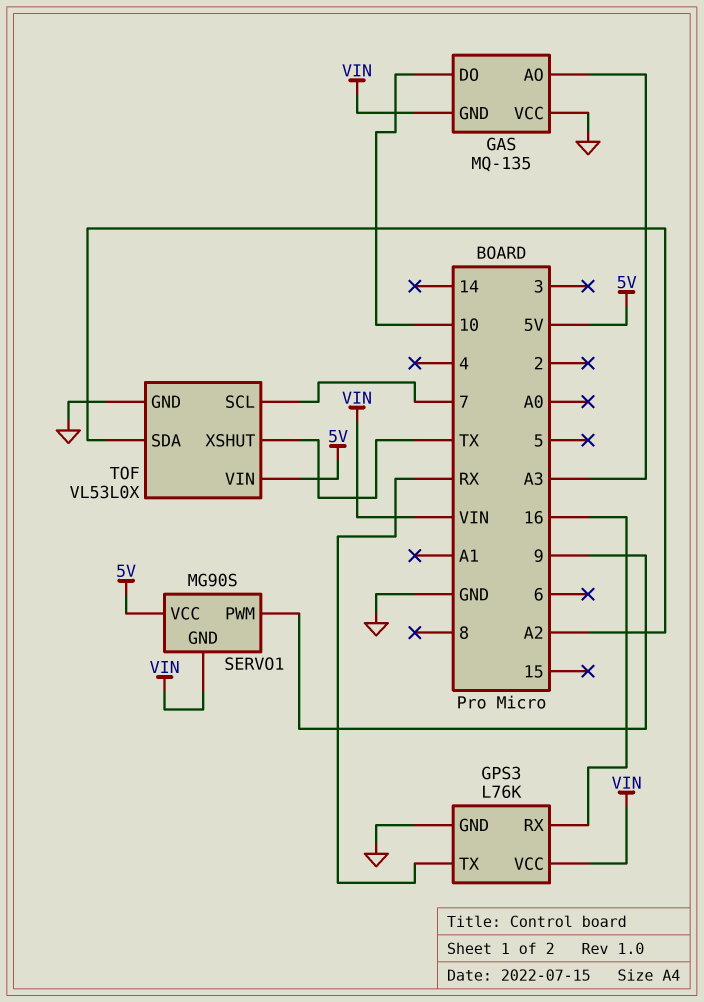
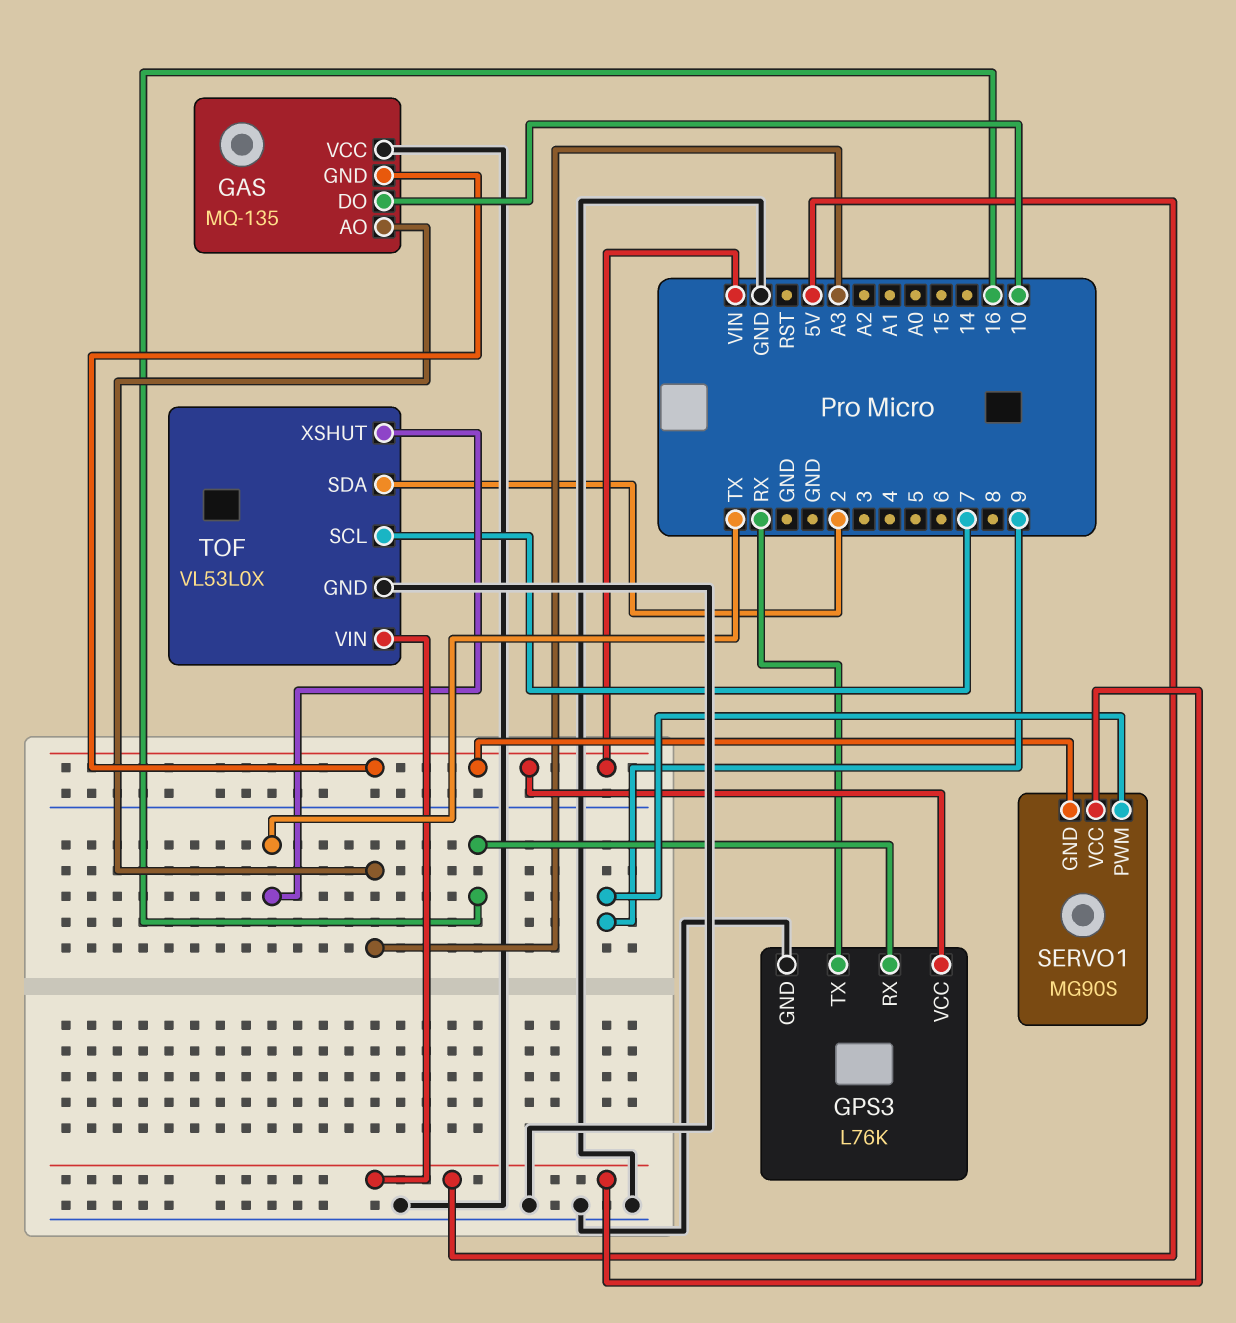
TOF pin SDA: A2 -> 2

